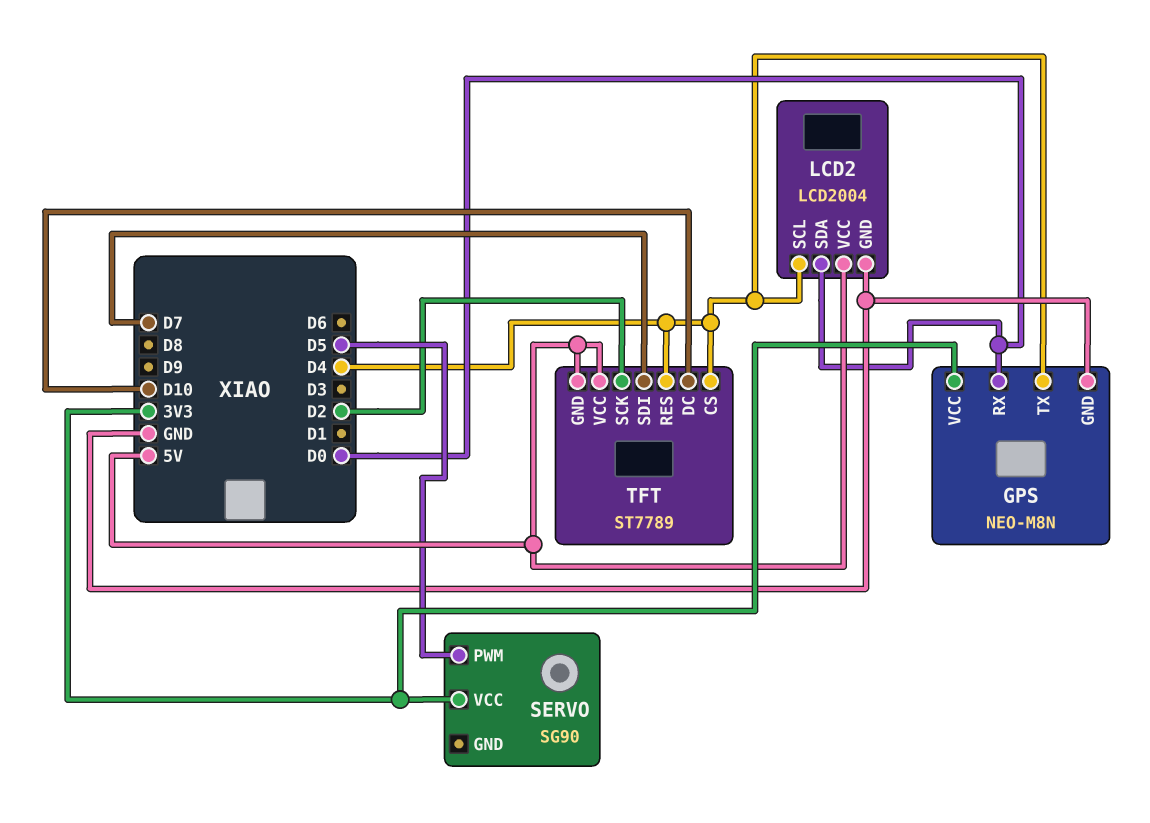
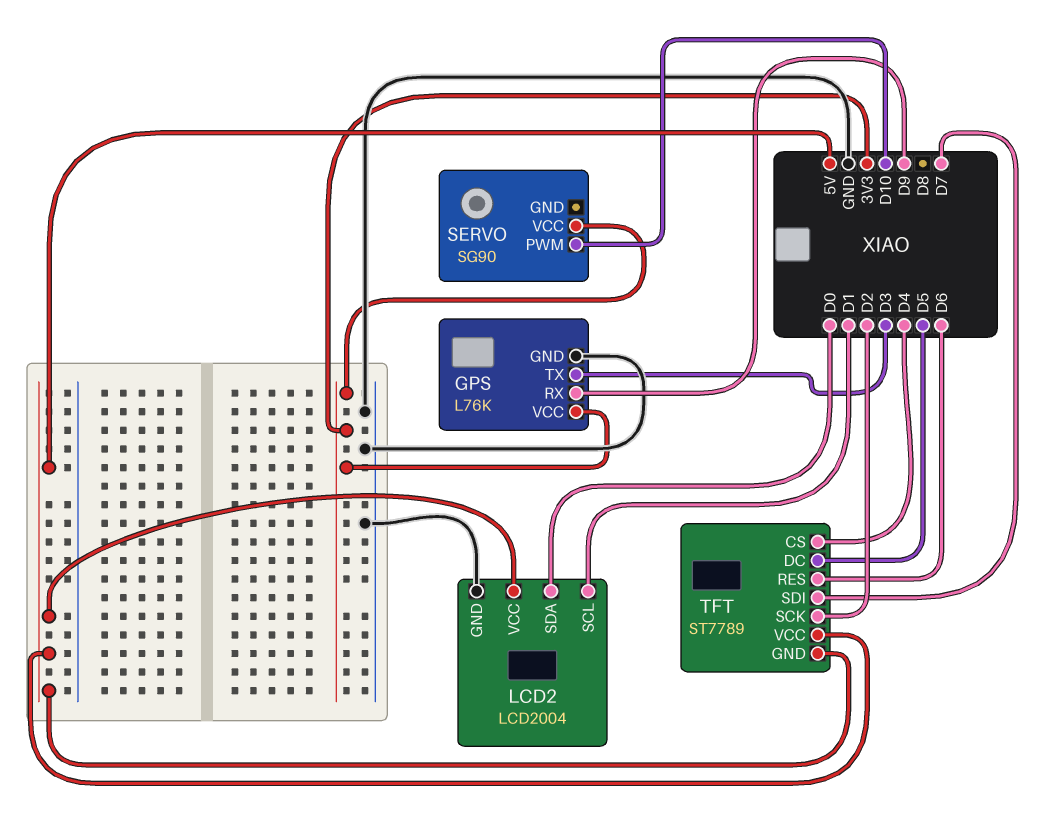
GPS: NEO-M8N -> L76K
GPS pin RX: D0 -> D9
GPS pin TX: D4 -> D3
LCD2 pin SCL: D4 -> D1
SERVO pin PWM: D5 -> D10
TFT pin DC: D10 -> D5
TFT pin RES: D4 -> D6

